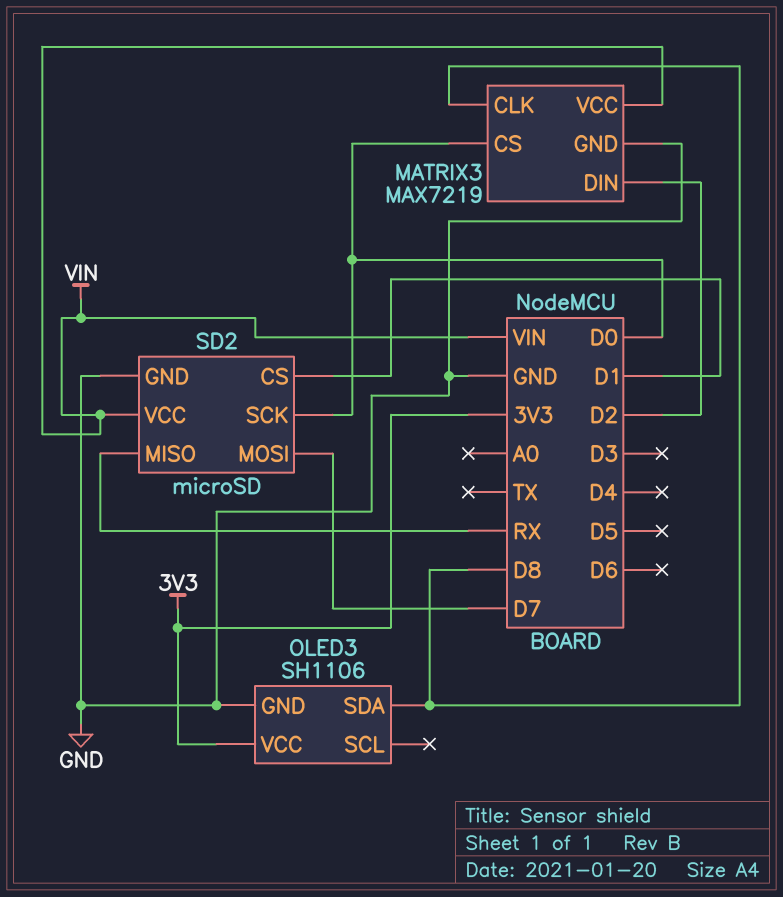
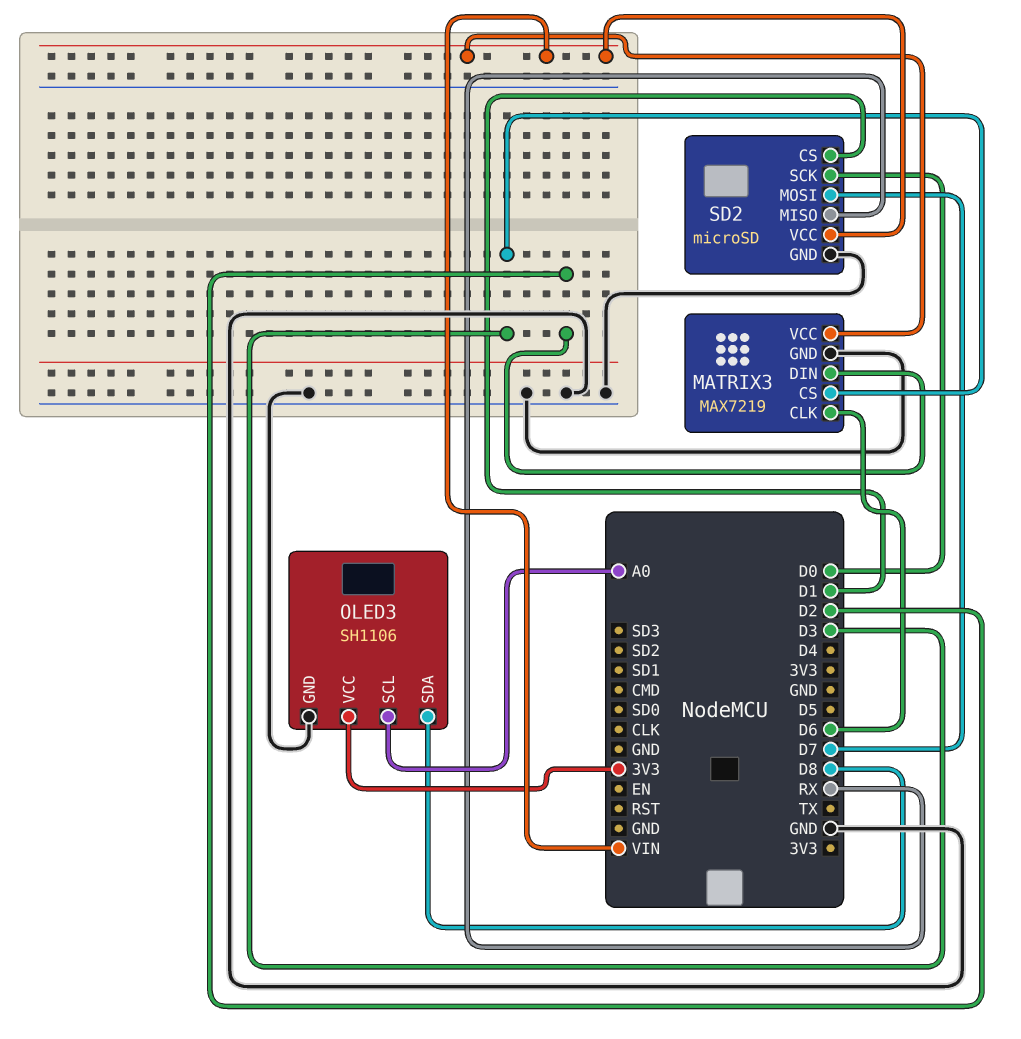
MATRIX3 pin CLK: D8 -> D6
MATRIX3 pin CS: D0 -> D3
OLED3 pin SCL: none -> A0

